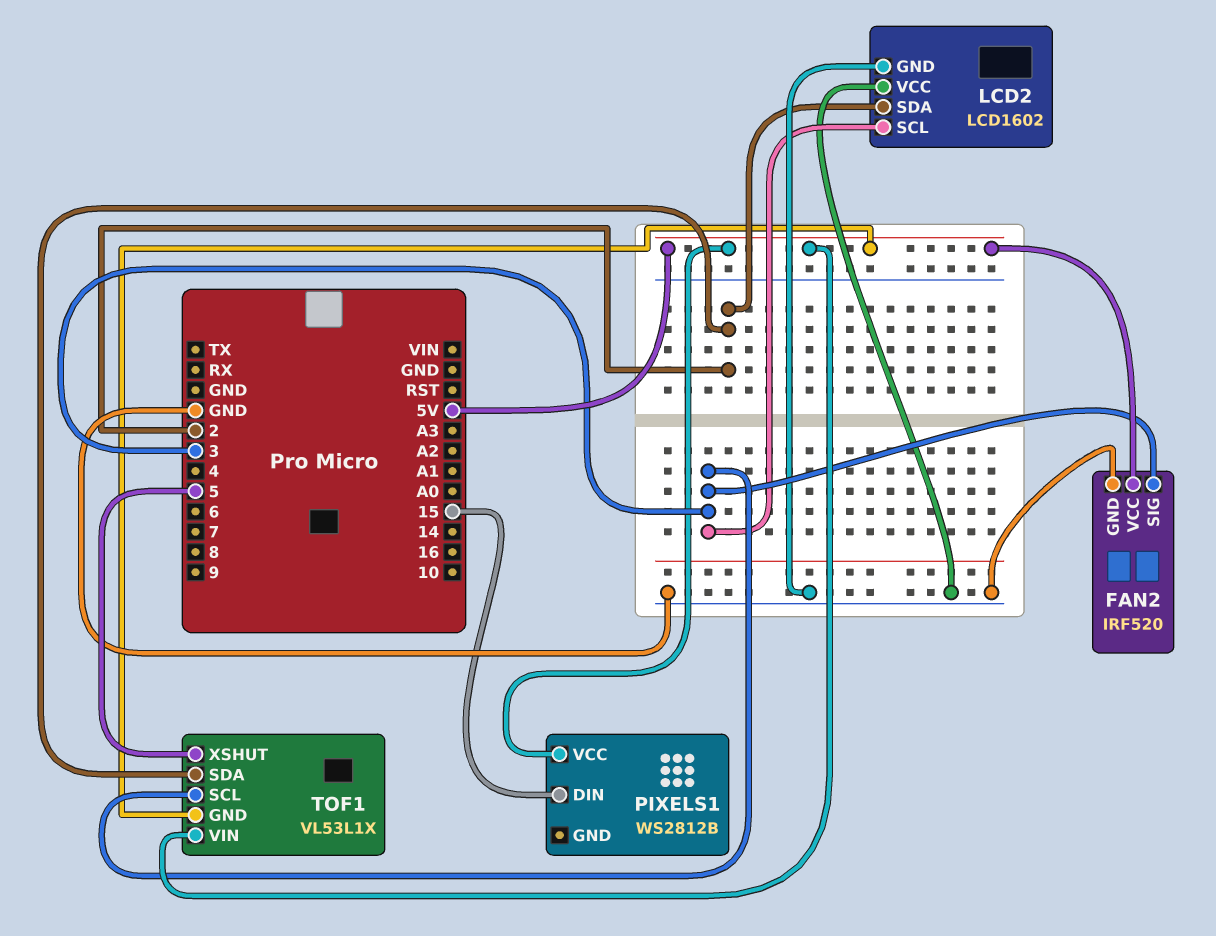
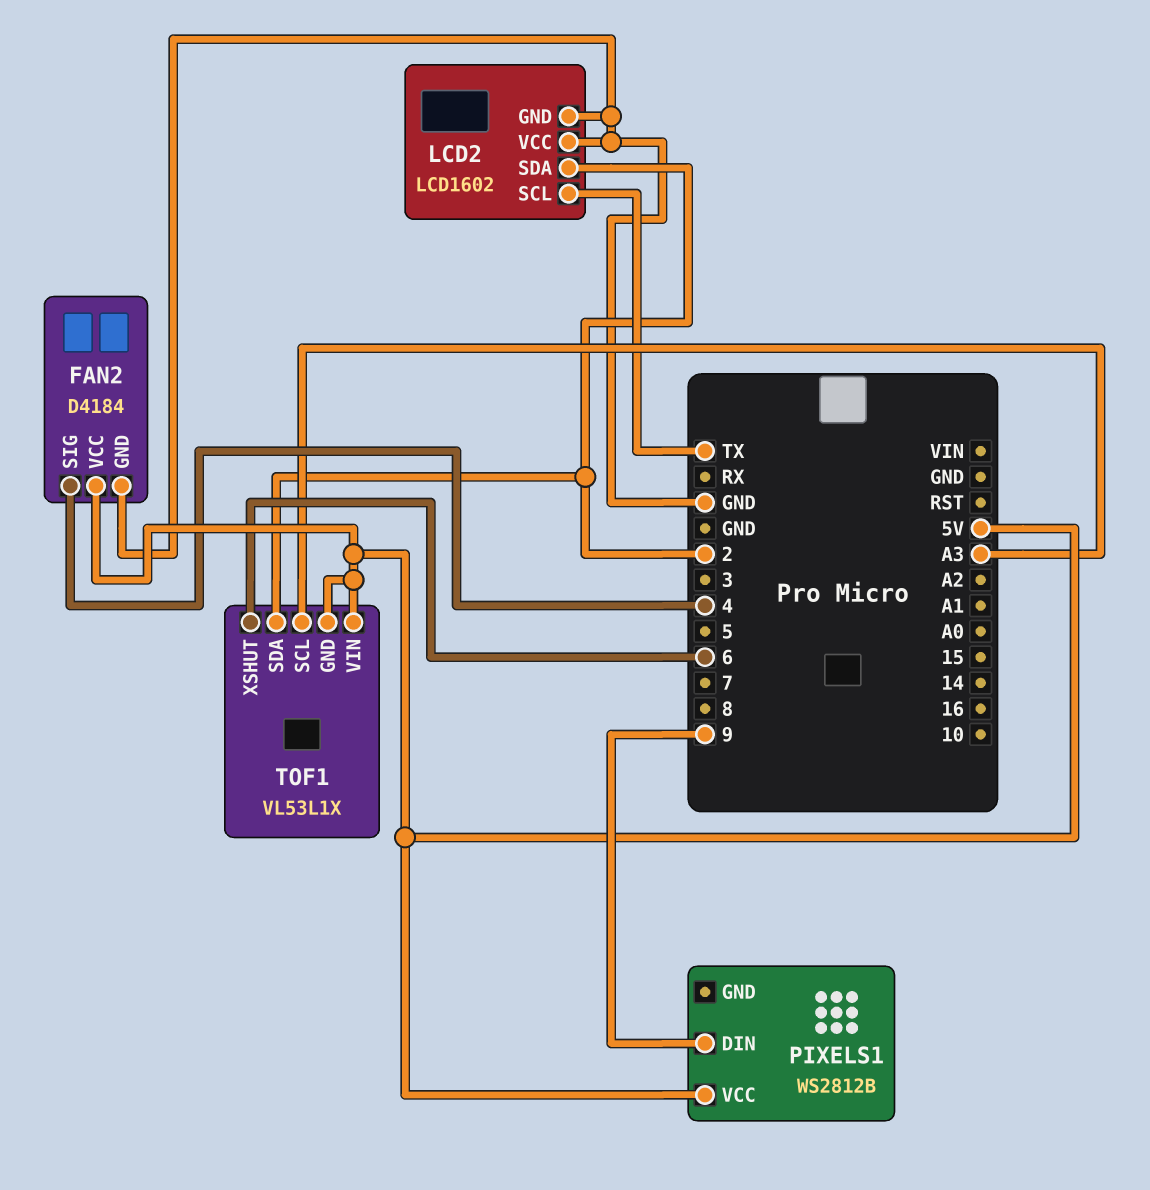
FAN2: IRF520 -> D4184
FAN2 pin SIG: 3 -> 4
LCD2 pin SCL: 3 -> TX
PIXELS1 pin DIN: 15 -> 9
TOF1 pin SCL: 3 -> A3
TOF1 pin XSHUT: 5 -> 6

